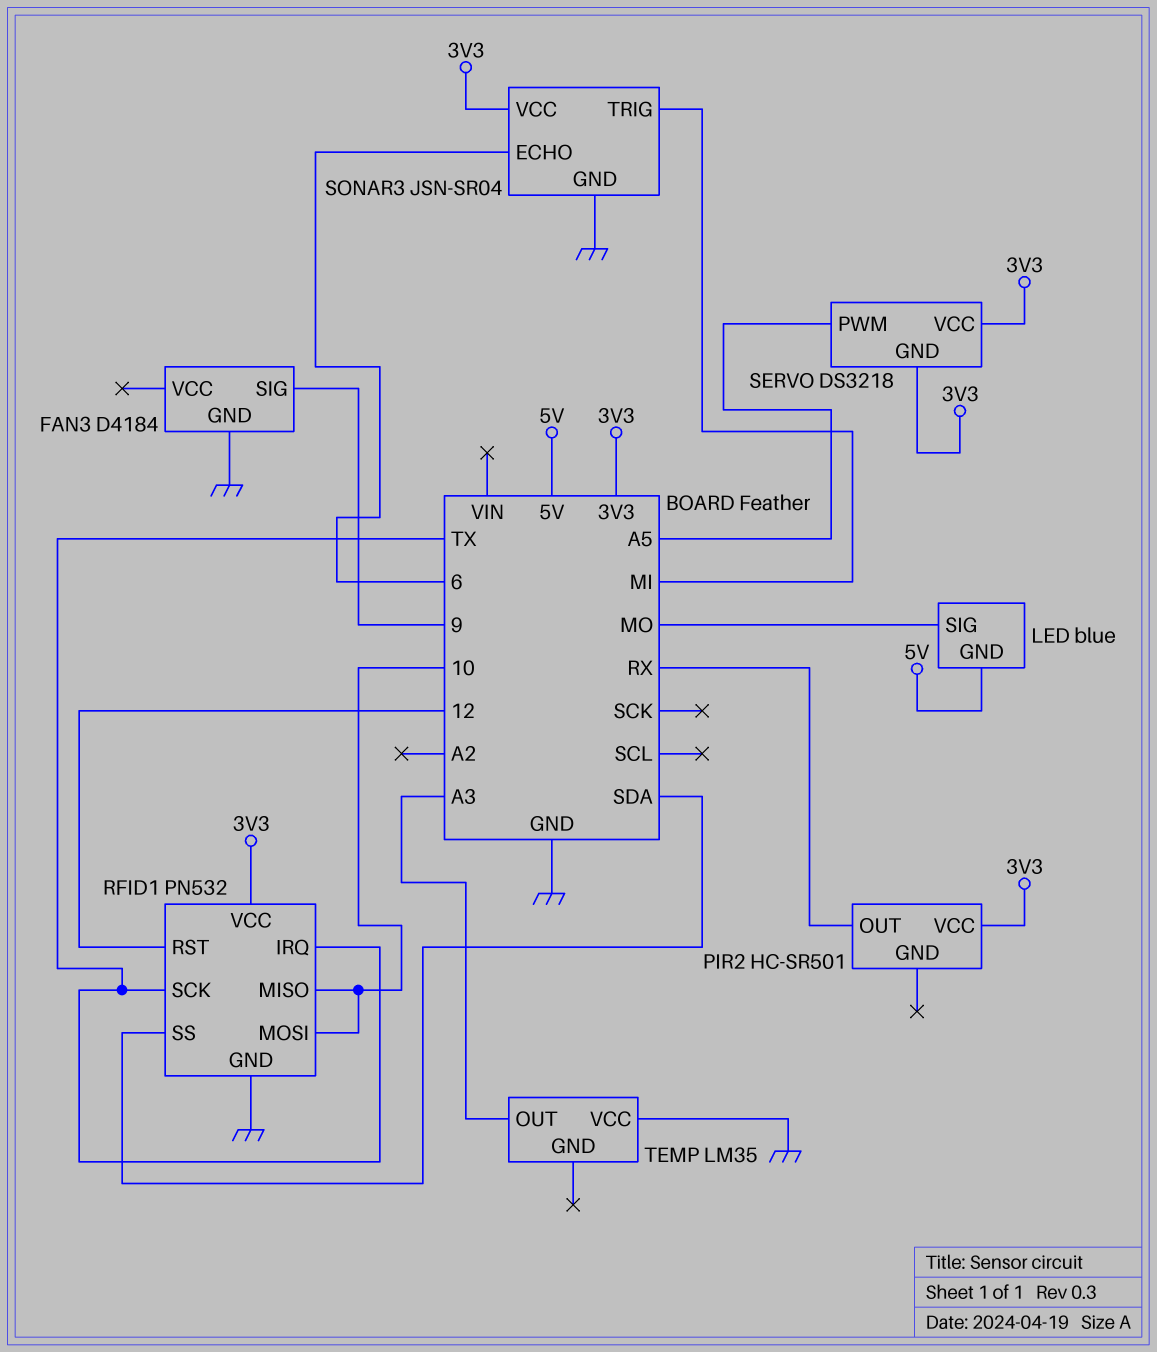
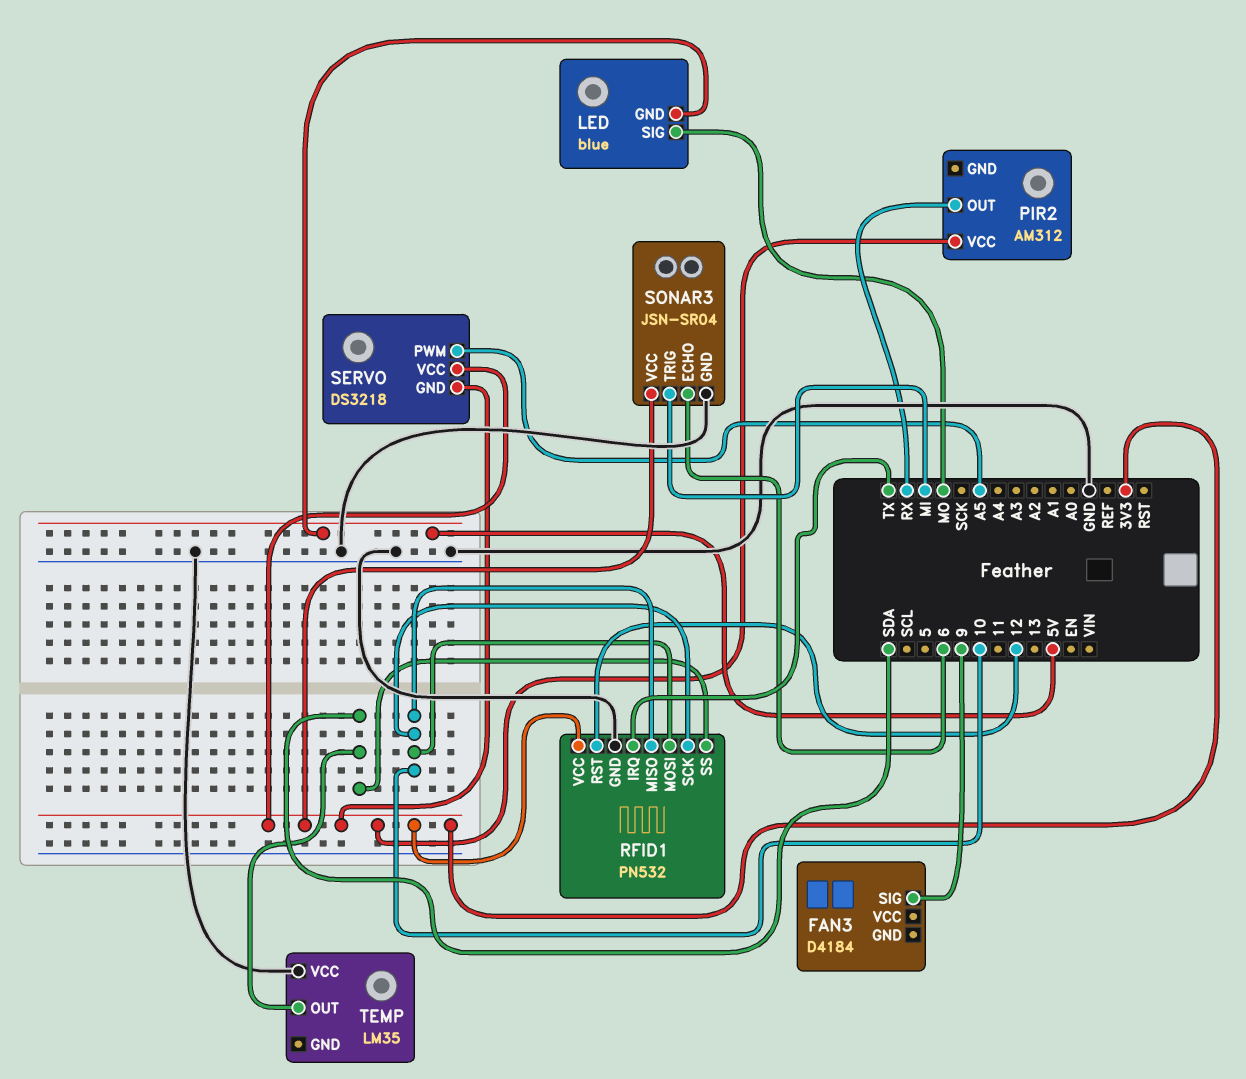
FAN3 pin GND: GND -> none
PIR2: HC-SR501 -> AM312
RFID1 pin SCK: TX -> 10
TEMP pin OUT: A3 -> SDA

